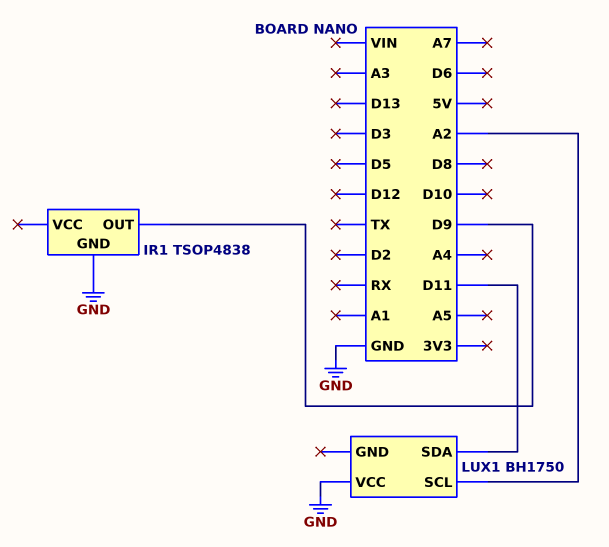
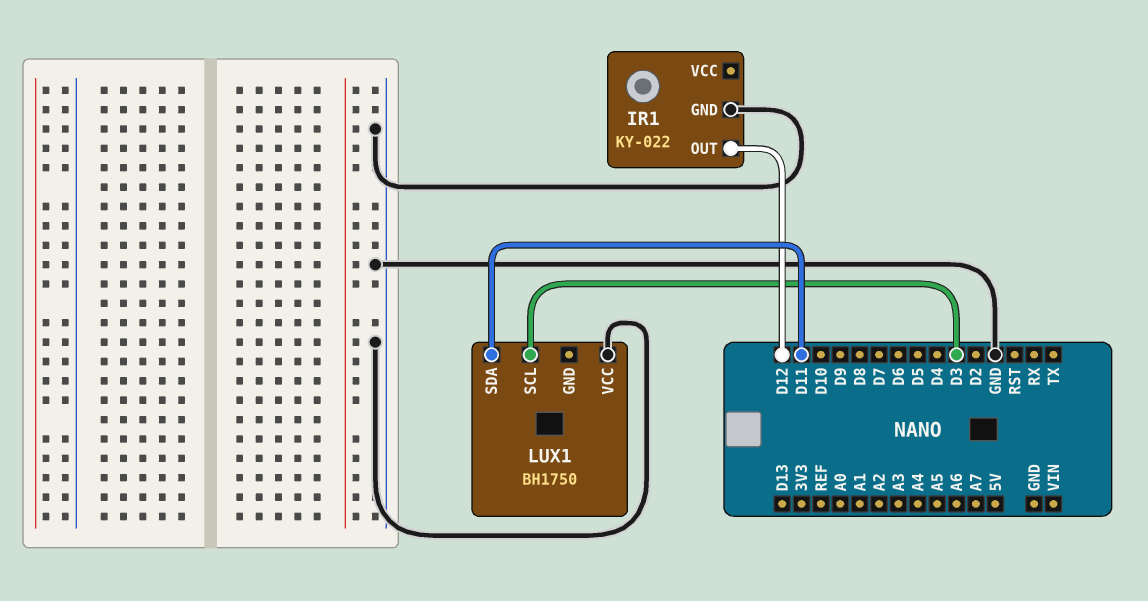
IR1: TSOP4838 -> KY-022
IR1 pin OUT: D9 -> D12
LUX1 pin SCL: A2 -> D3

